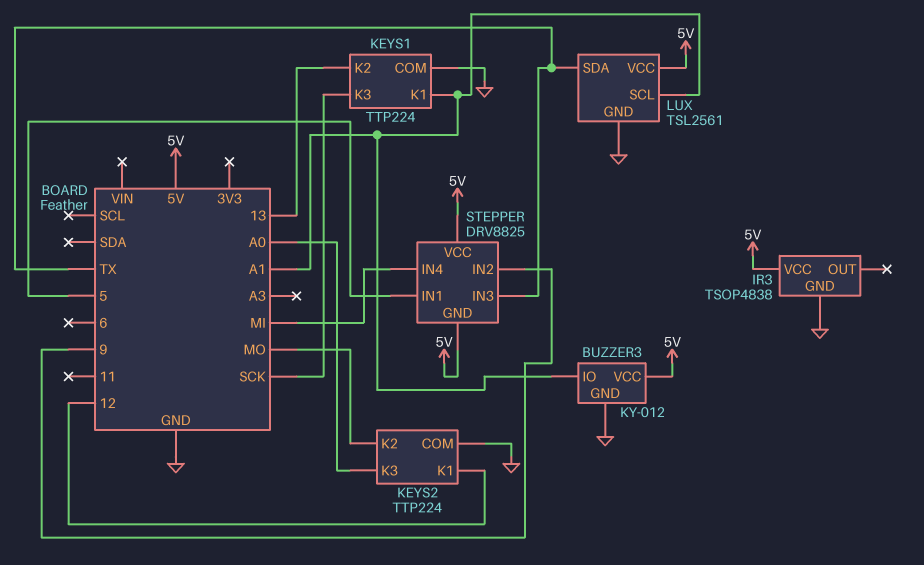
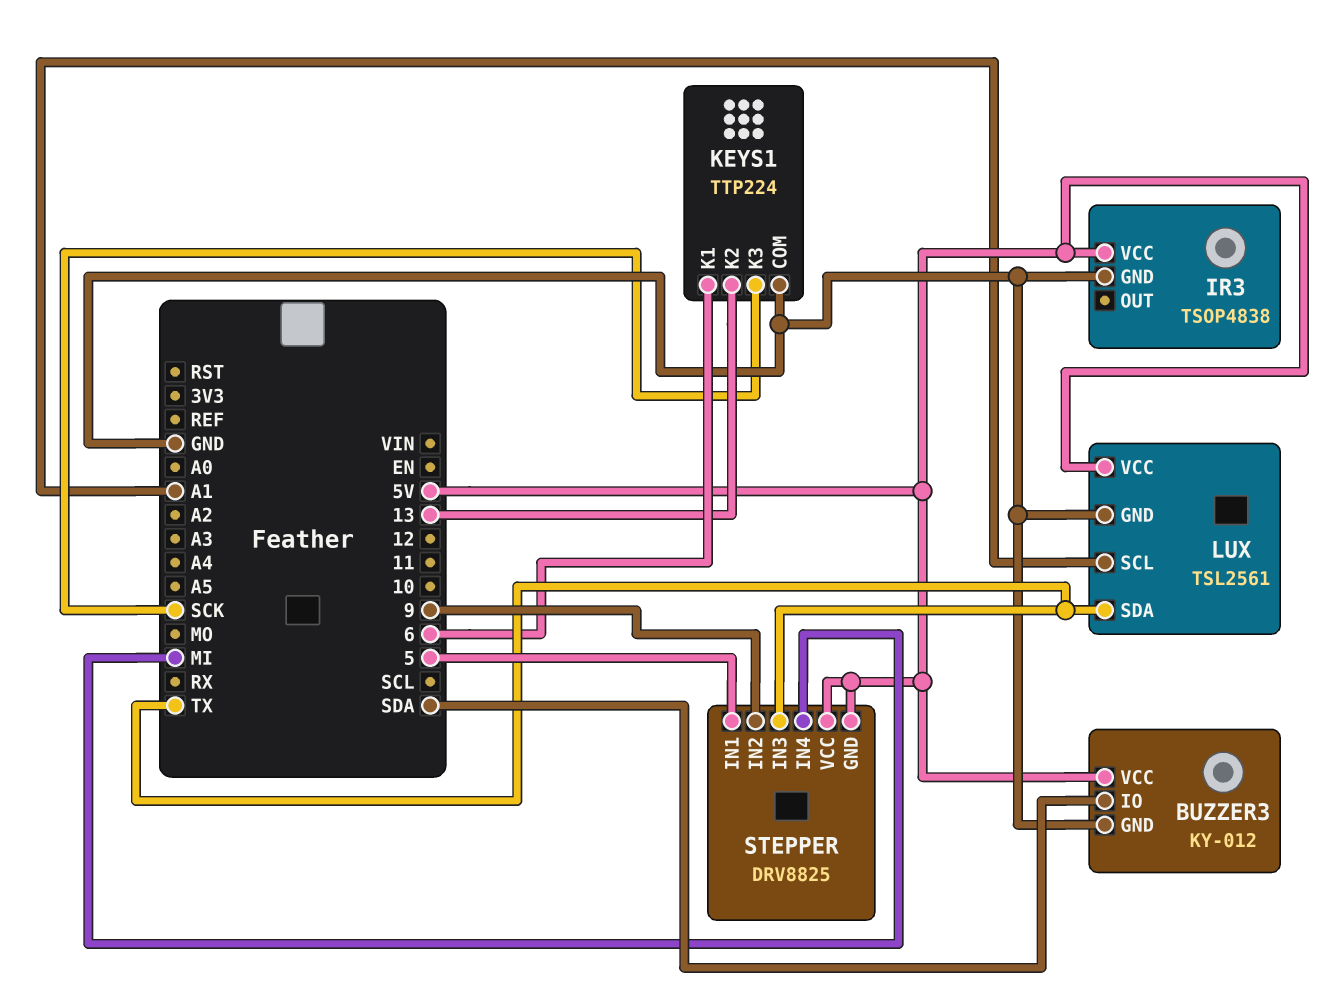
BUZZER3 pin IO: A1 -> SDA
KEYS1 pin K1: A1 -> 6
KEYS2: TTP224 -> none
KEYS2 pin COM: GND -> none
KEYS2 pin K1: 12 -> none
KEYS2 pin K2: MO -> none
KEYS2 pin K3: A0 -> none

